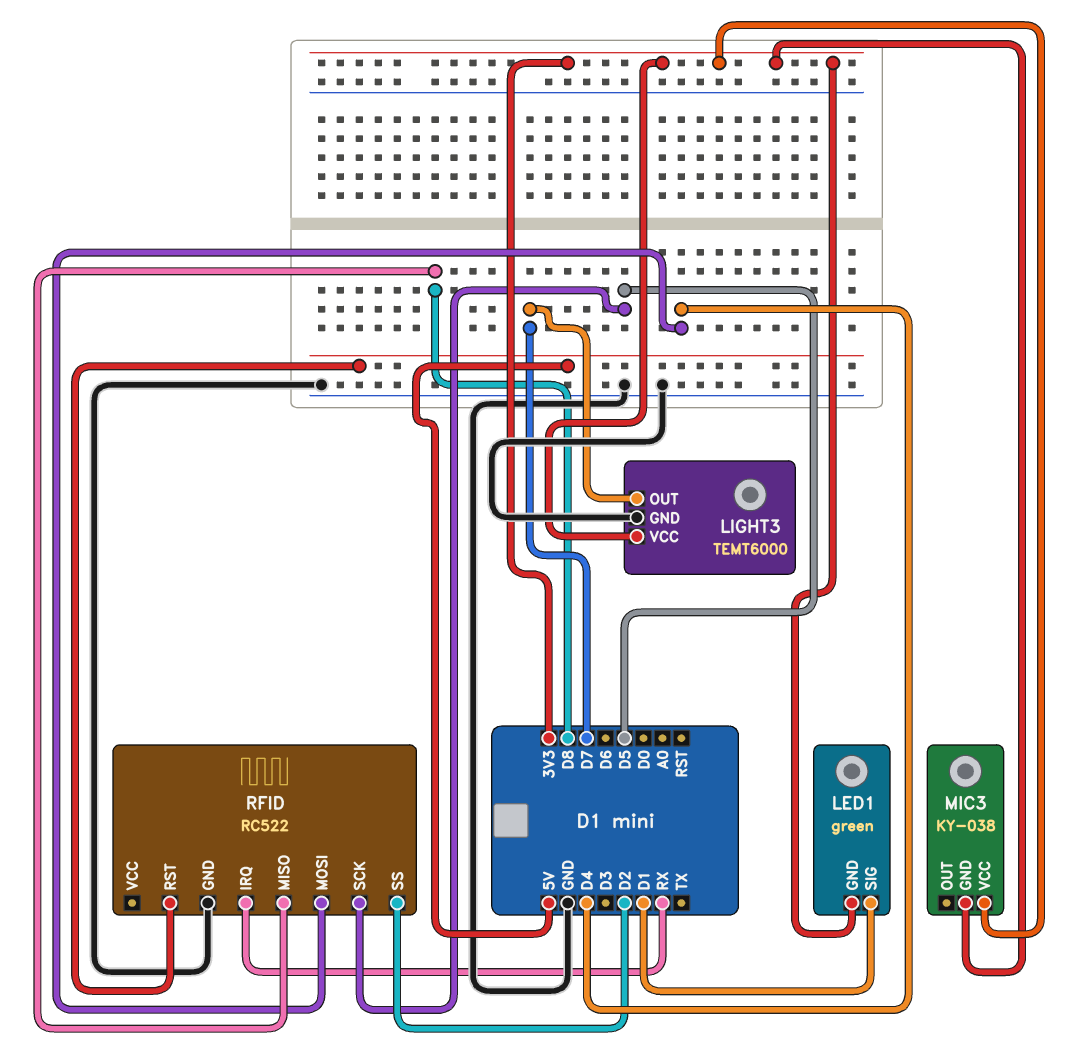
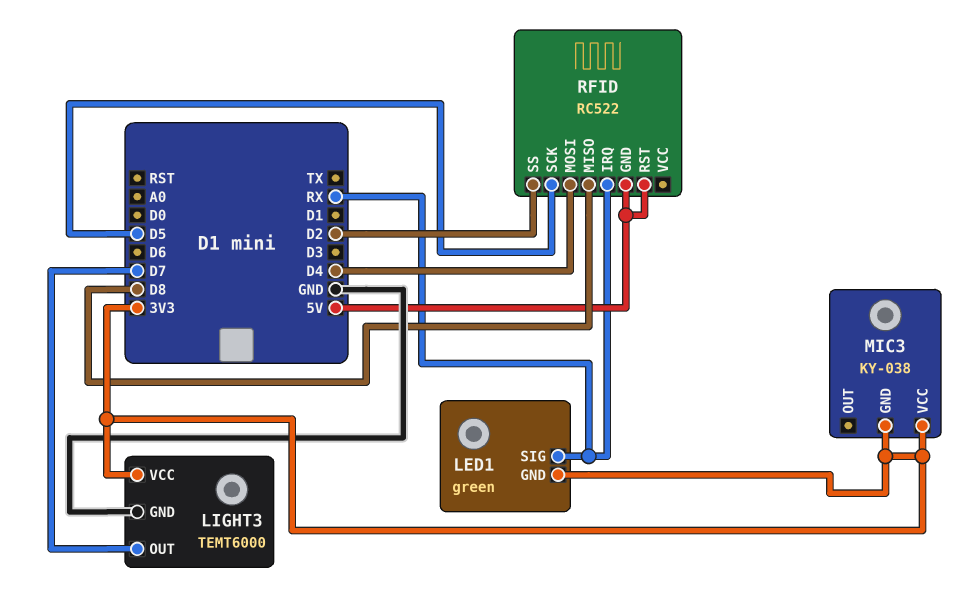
LED1 pin SIG: D1 -> RX
RFID pin GND: GND -> 5V

